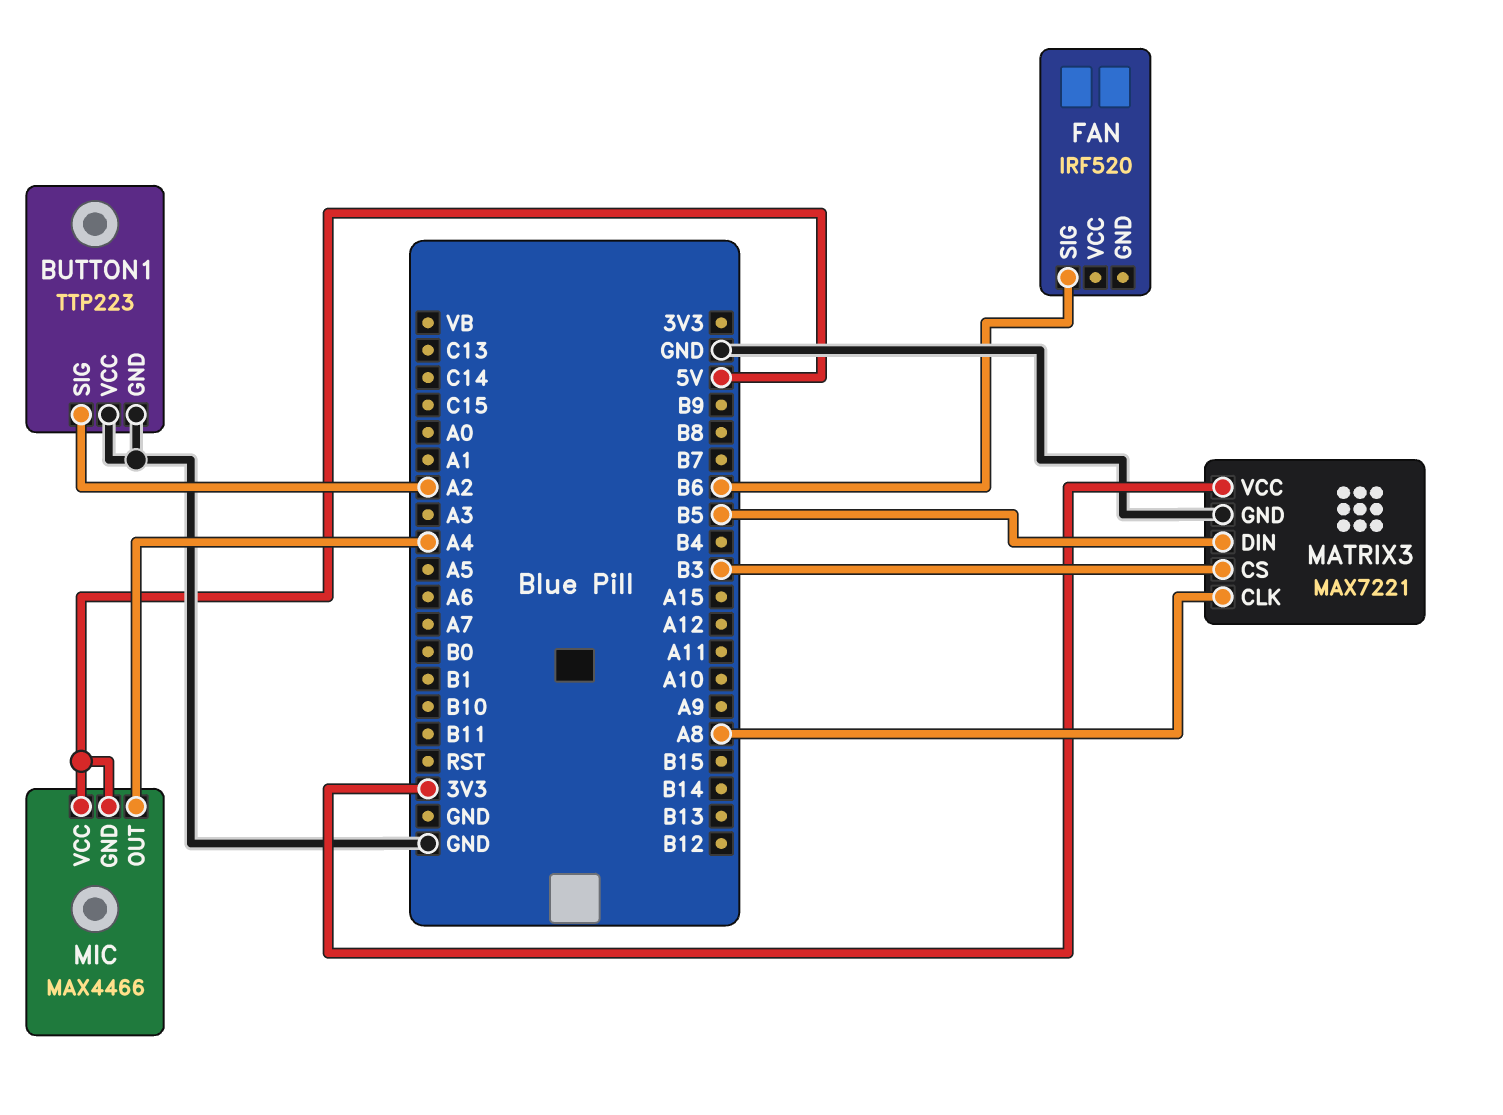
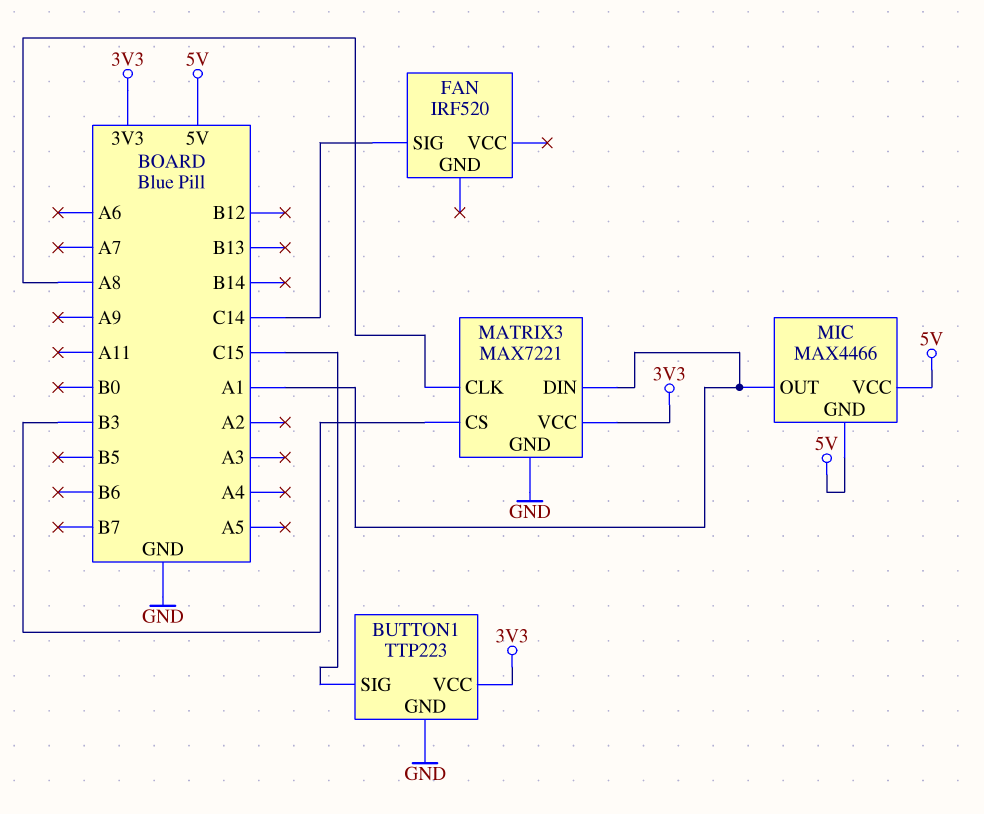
BUTTON1 pin SIG: A2 -> C15
BUTTON1 pin VCC: GND -> 3V3
FAN pin SIG: B6 -> C14
MATRIX3 pin DIN: B5 -> A1
MIC pin OUT: A4 -> A1

